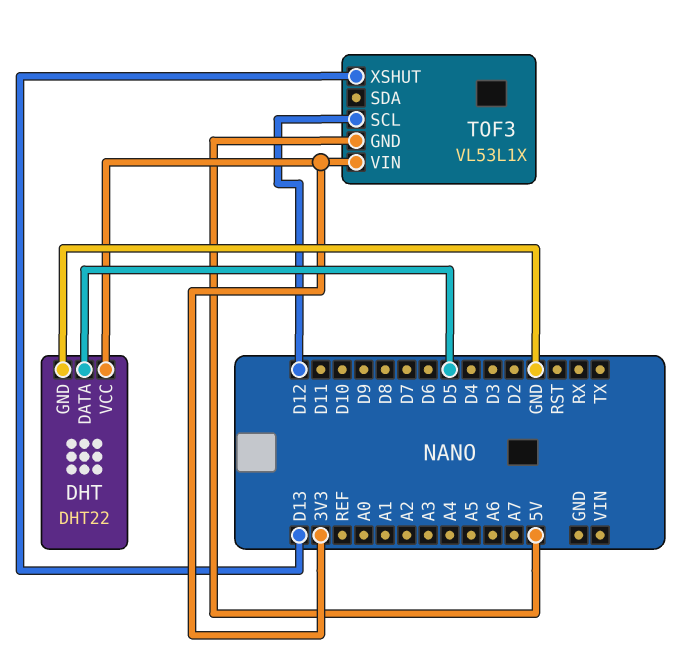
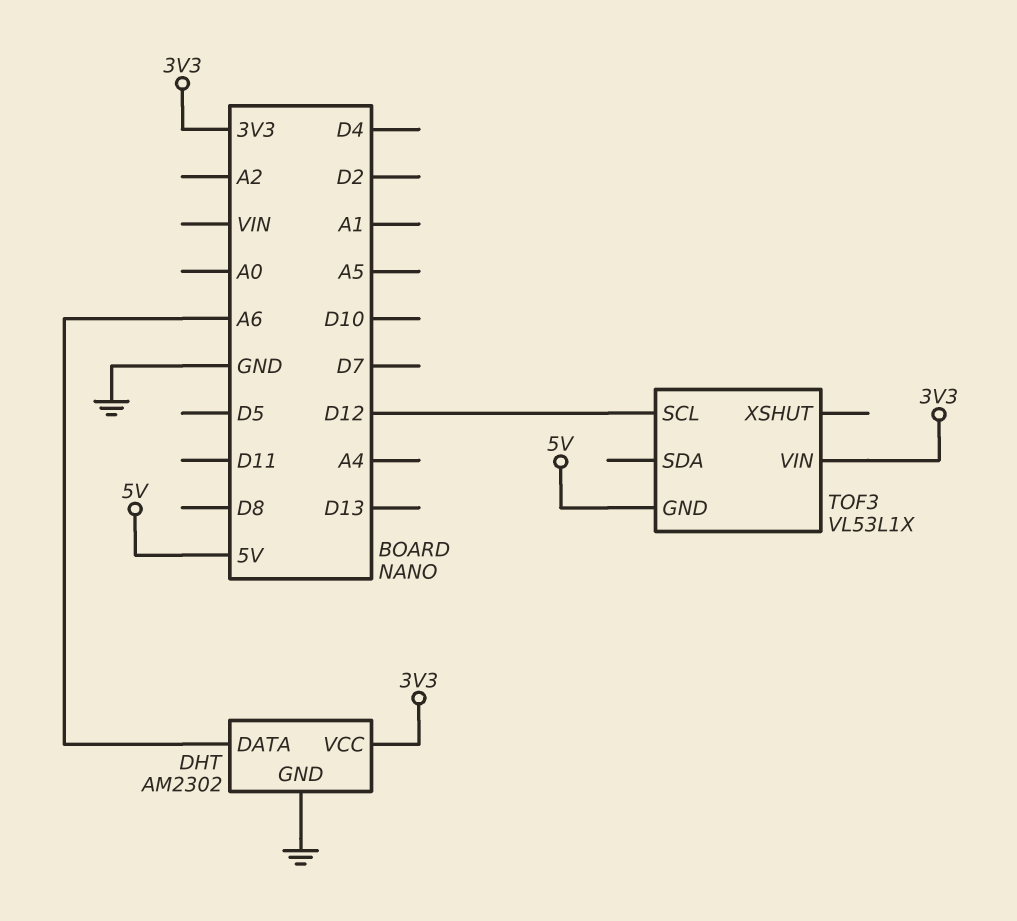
DHT: DHT22 -> AM2302
DHT pin DATA: D5 -> A6
TOF3 pin XSHUT: D13 -> none

